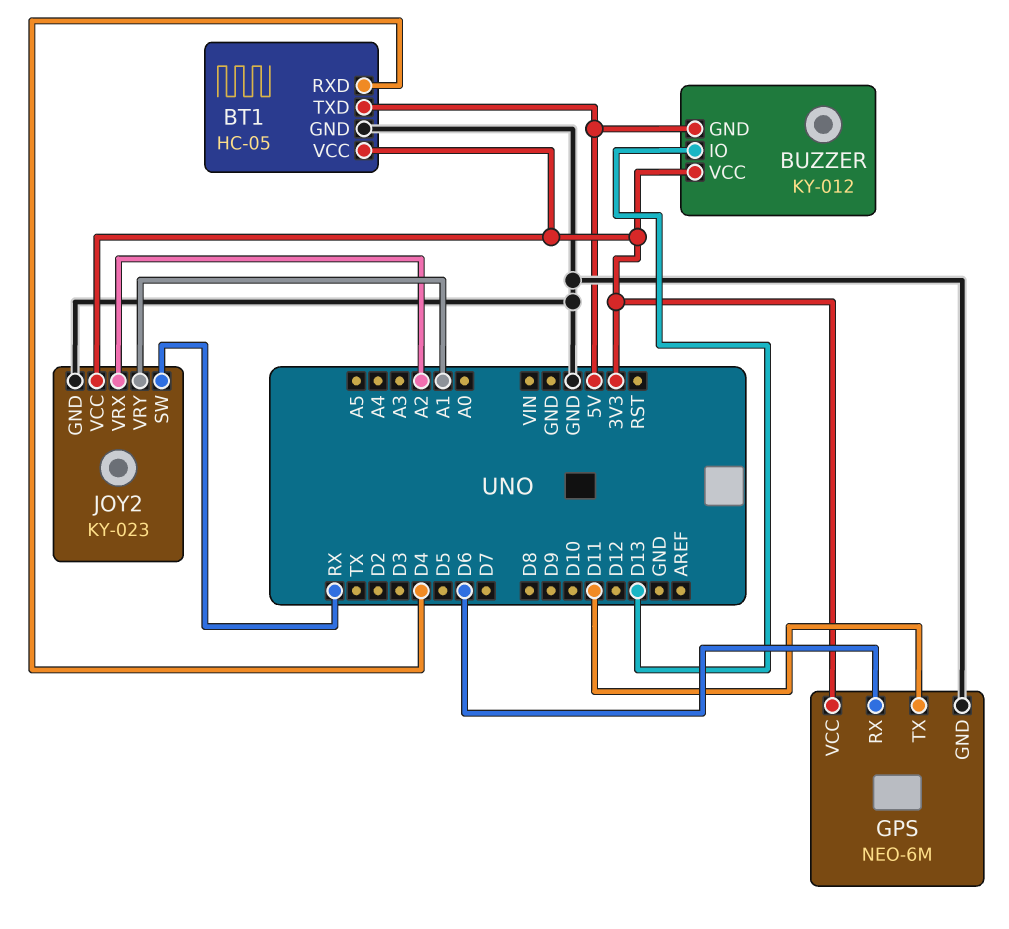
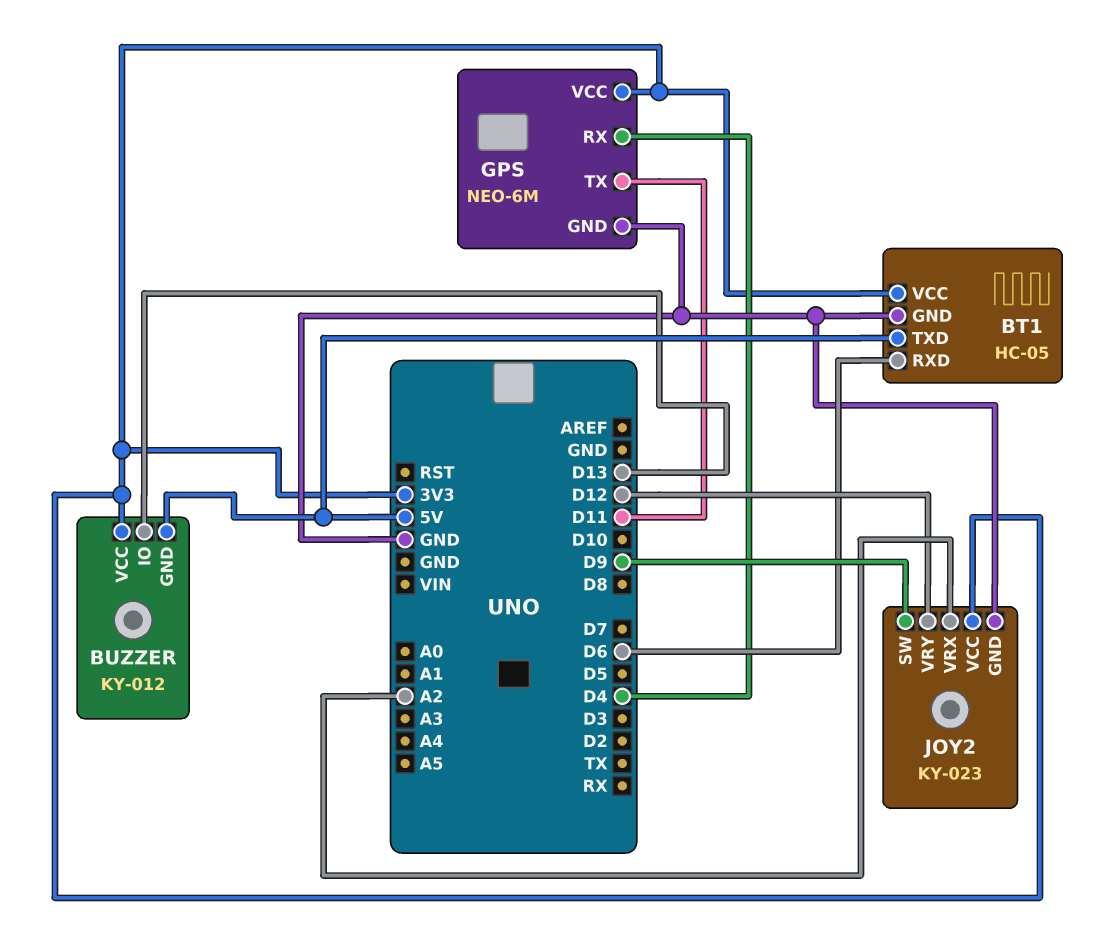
BT1 pin RXD: D4 -> D6
GPS pin RX: D6 -> D4
JOY2 pin SW: RX -> D9
JOY2 pin VRY: A1 -> D12

